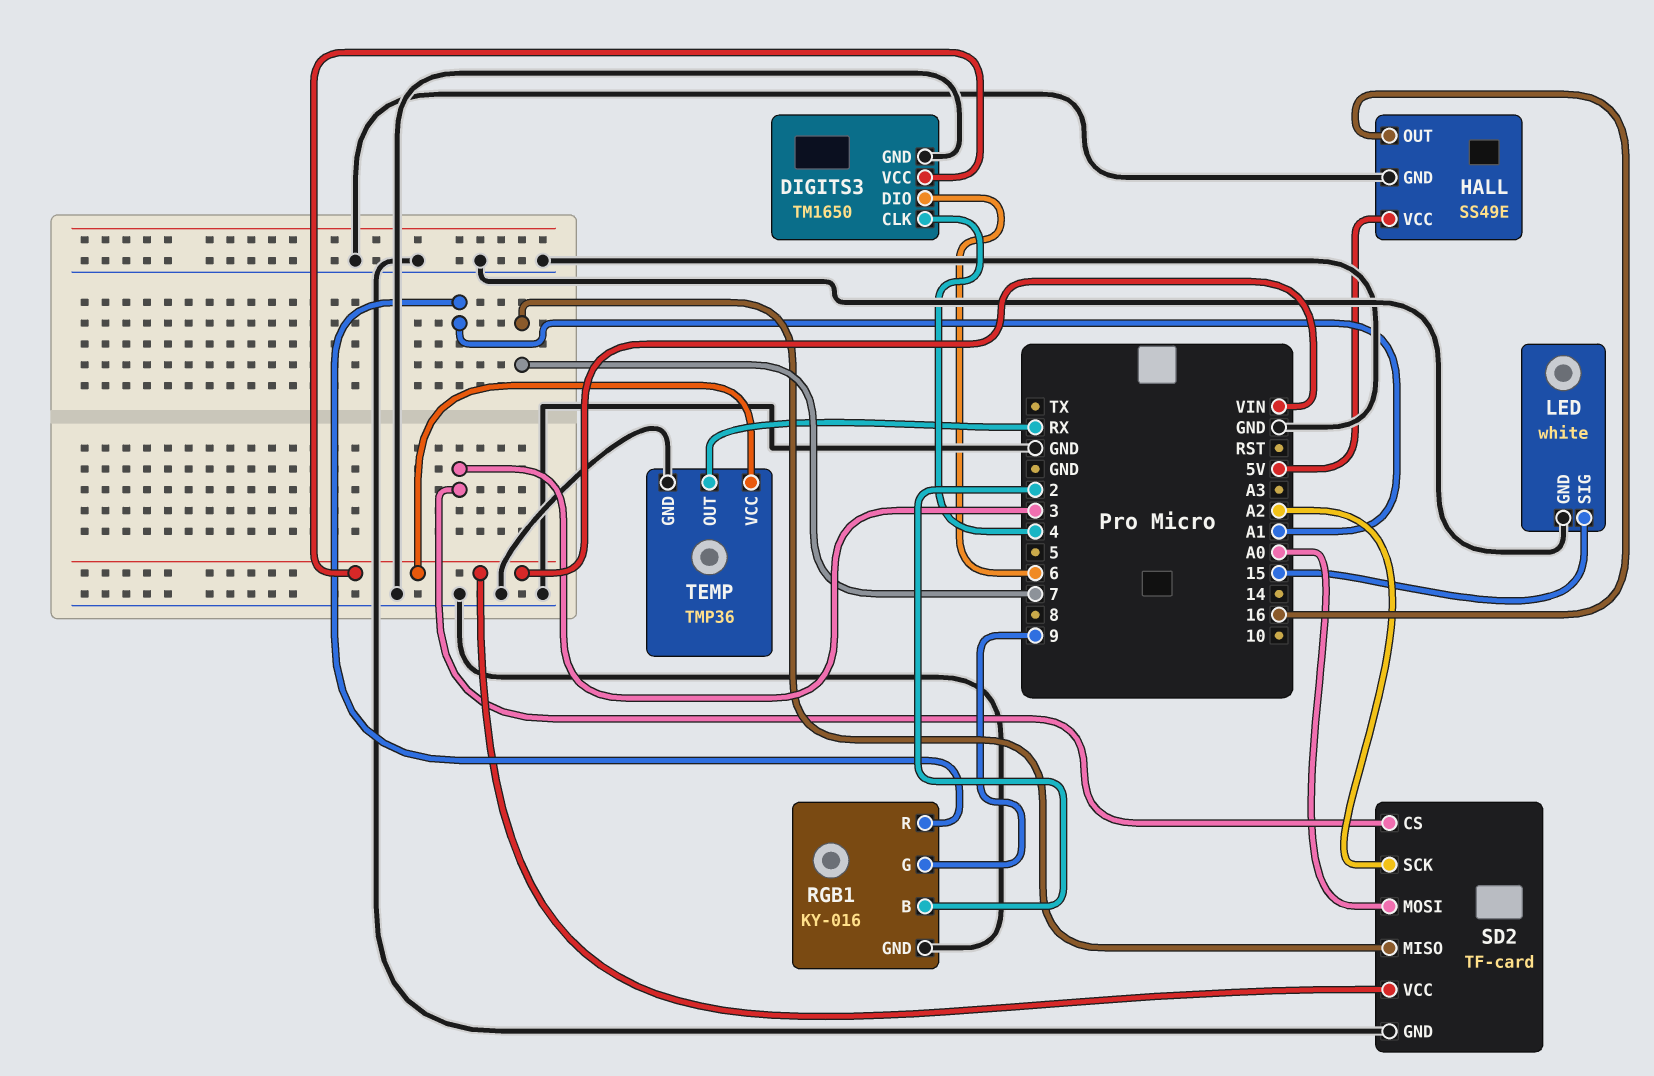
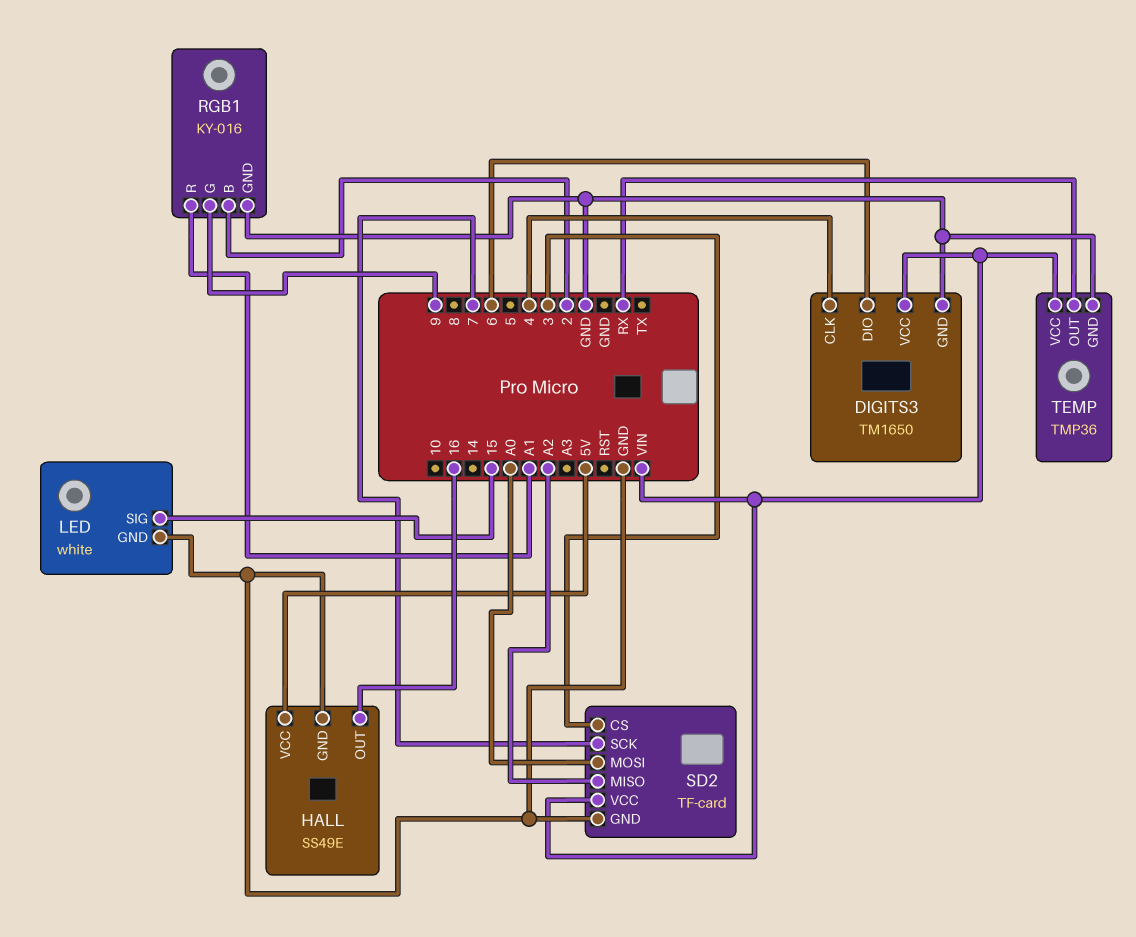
SD2 pin MISO: 7 -> A2
SD2 pin SCK: A2 -> 7

